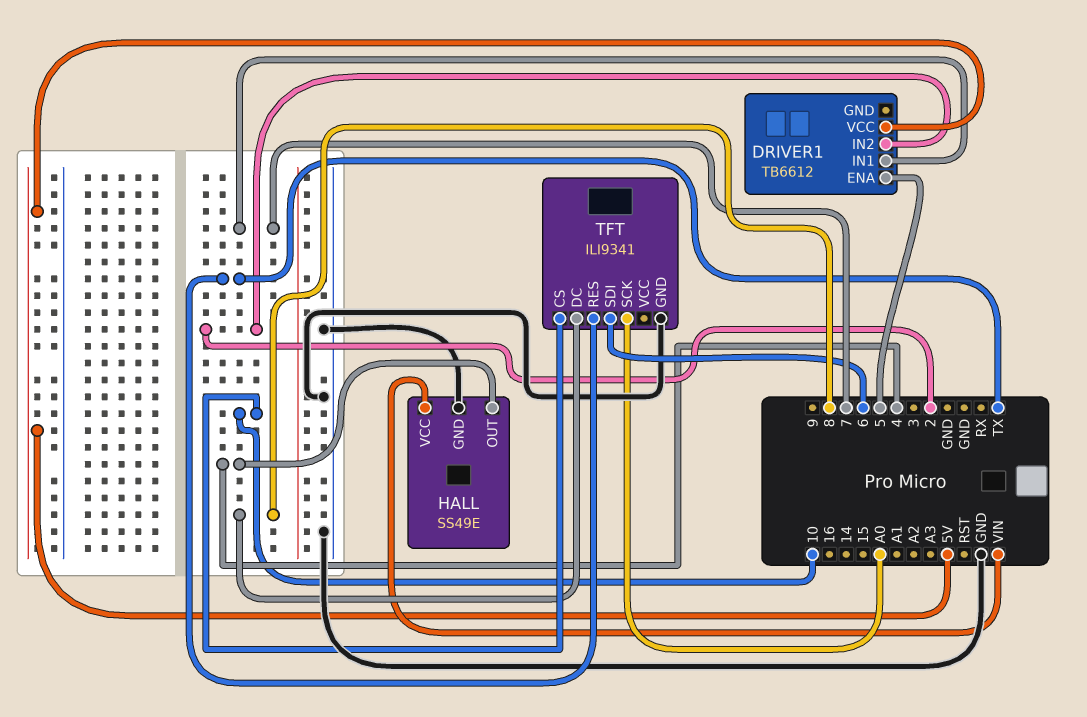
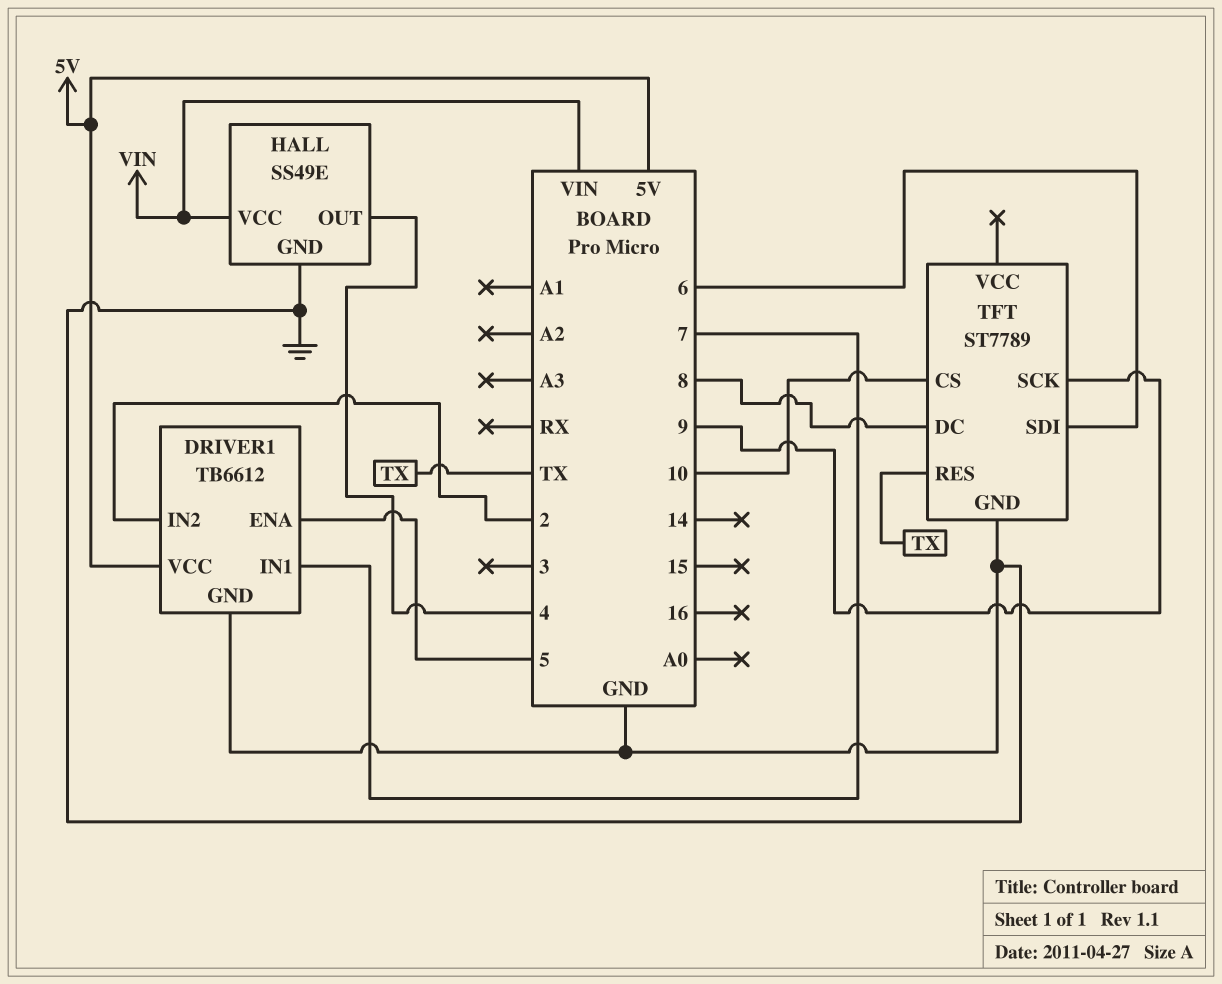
DRIVER1 pin GND: none -> GND
TFT: ILI9341 -> ST7789
TFT pin SCK: A0 -> 9

